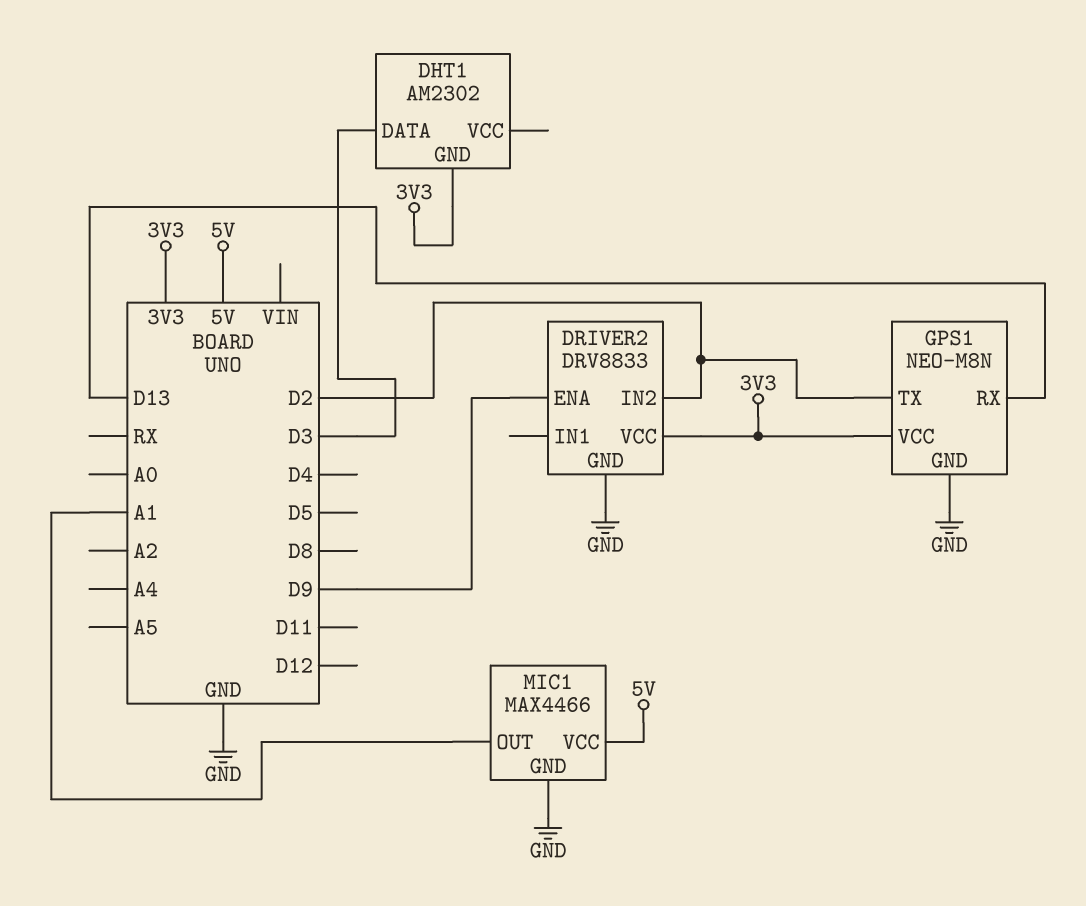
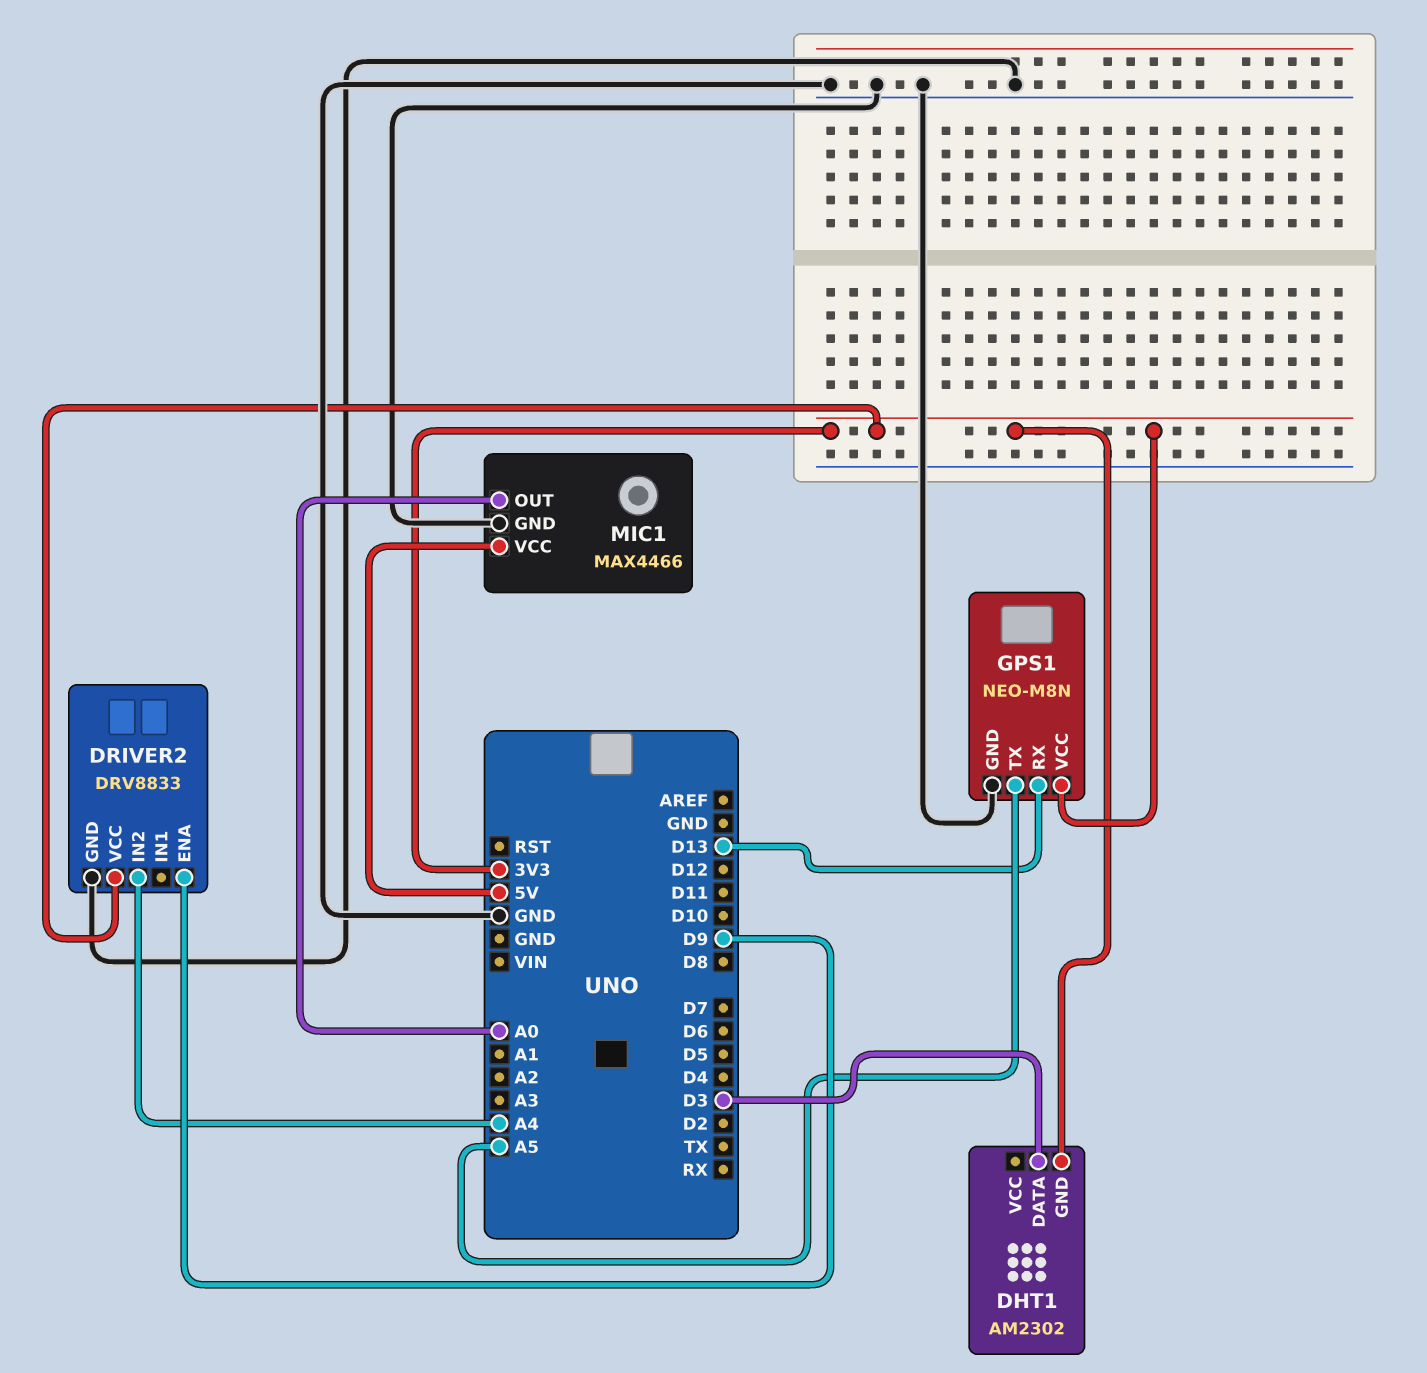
DRIVER2 pin IN2: D2 -> A4
GPS1 pin TX: D2 -> A5
MIC1 pin OUT: A1 -> A0

